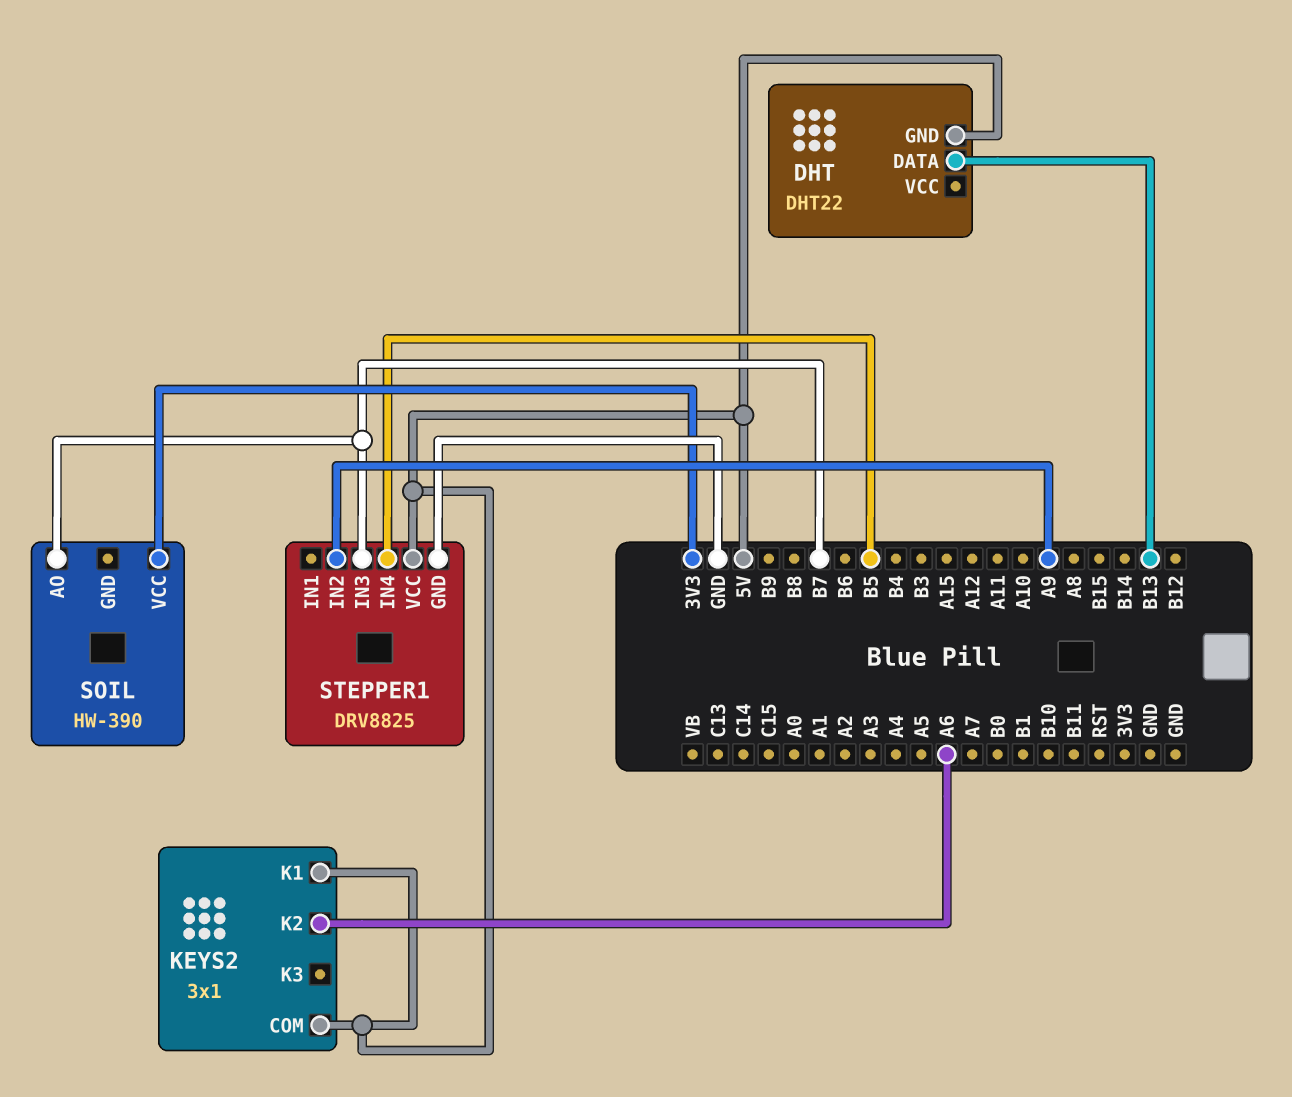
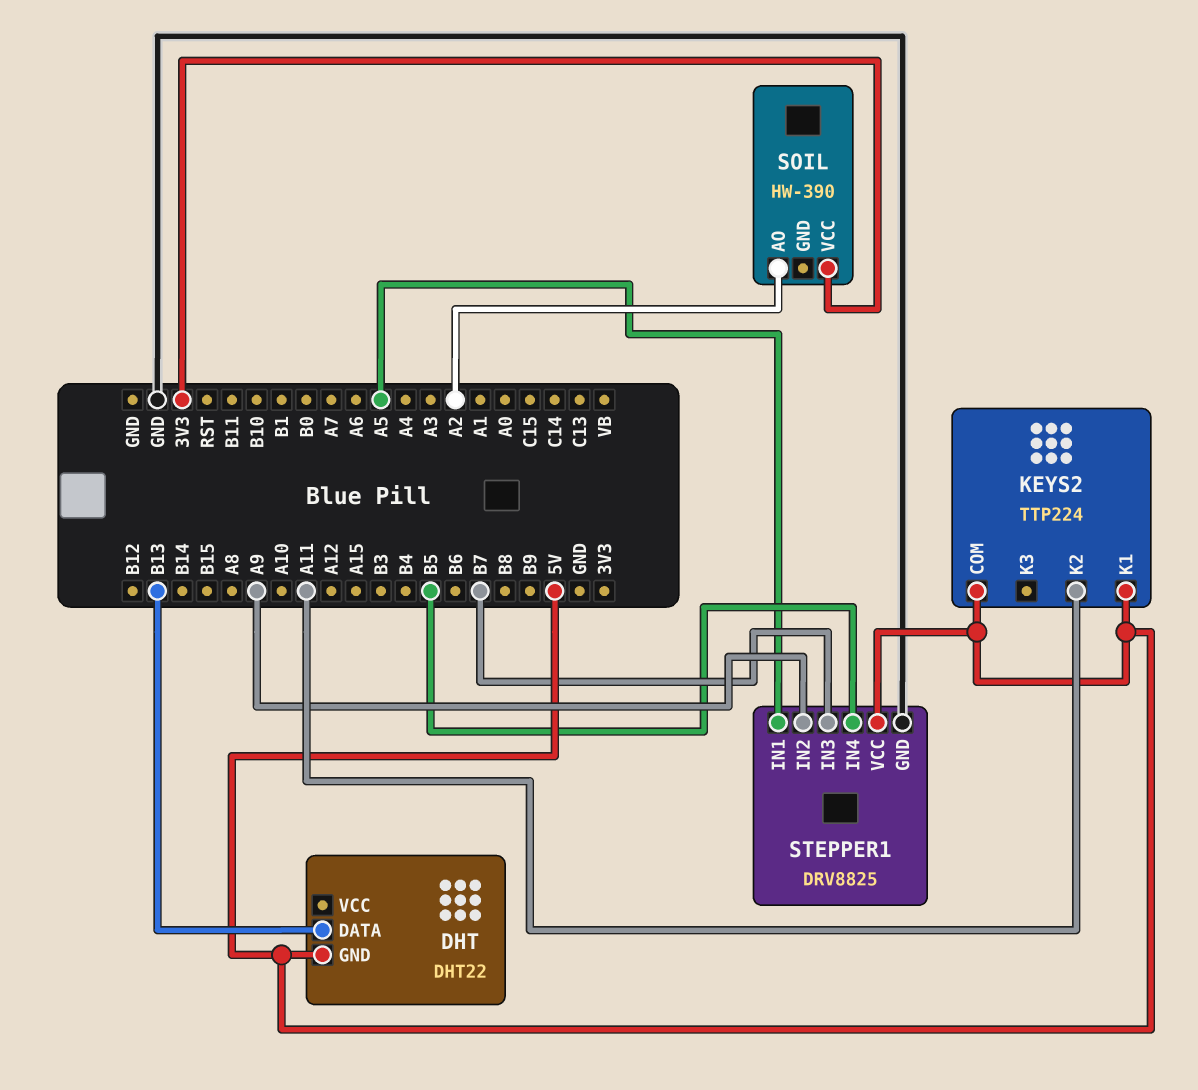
KEYS2: 3x1 -> TTP224
KEYS2 pin K2: A6 -> A11
SOIL pin AO: B7 -> A2
STEPPER1 pin IN1: none -> A5

